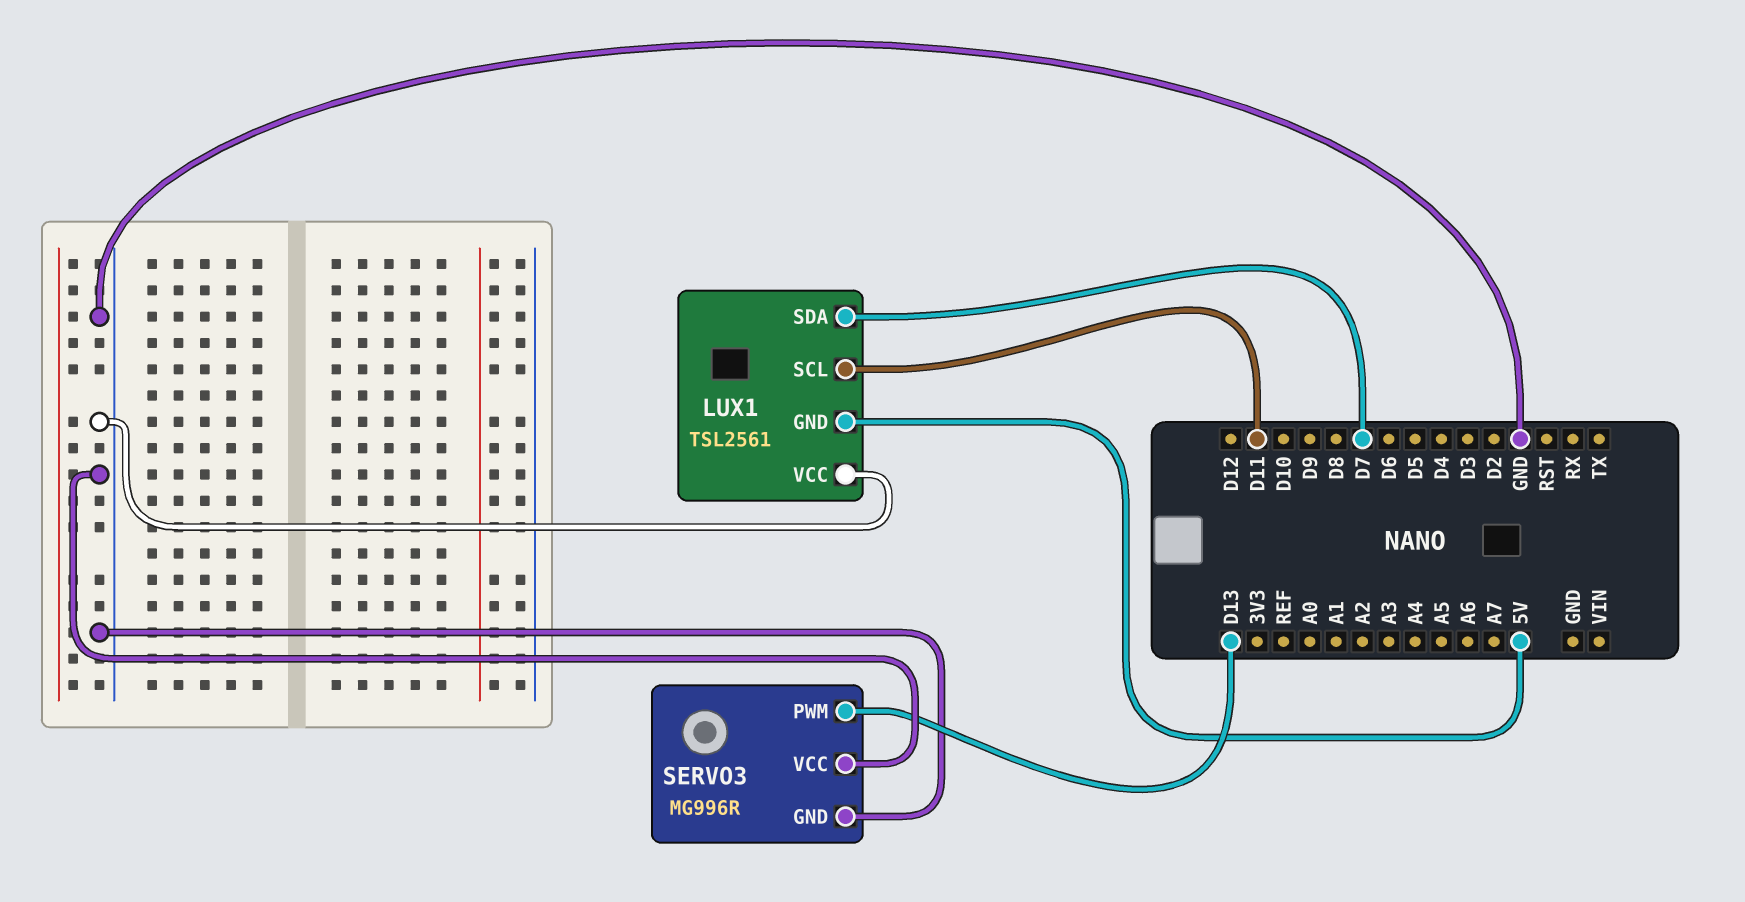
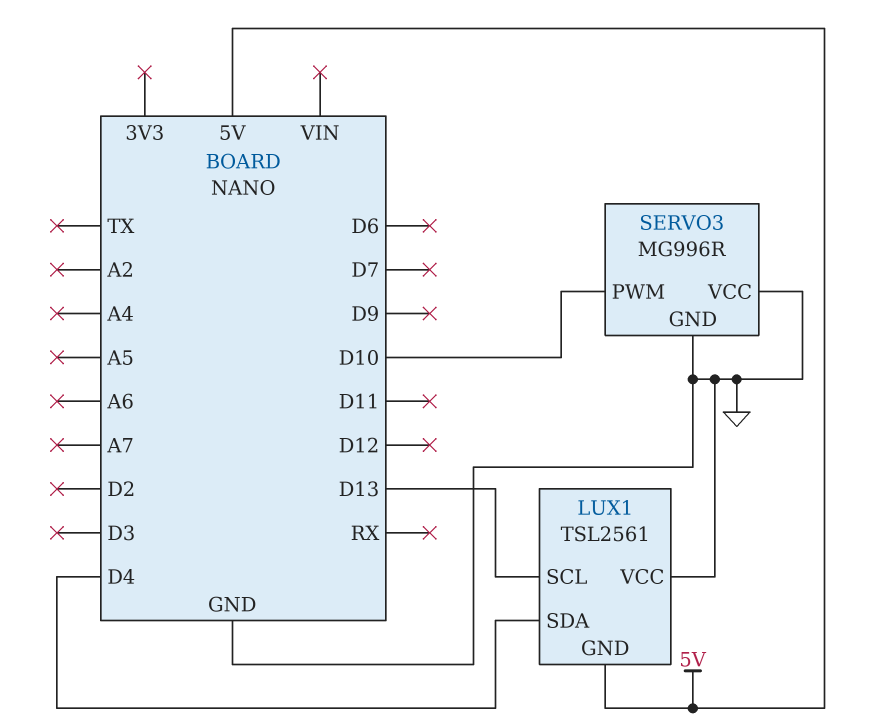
LUX1 pin SCL: D11 -> D13
LUX1 pin SDA: D7 -> D4
SERVO3 pin PWM: D13 -> D10

